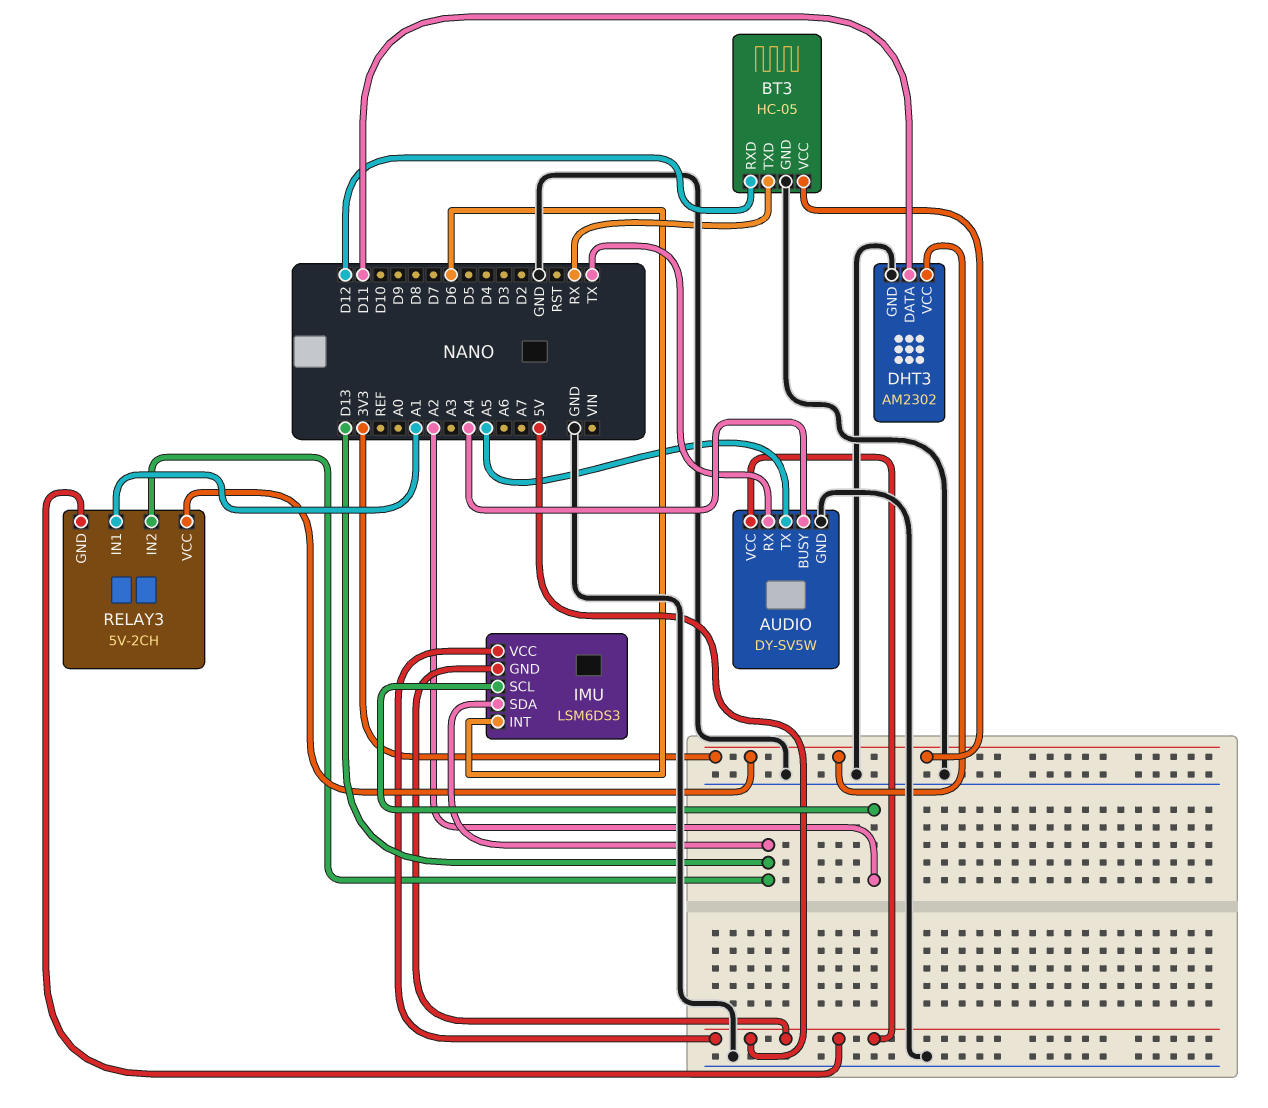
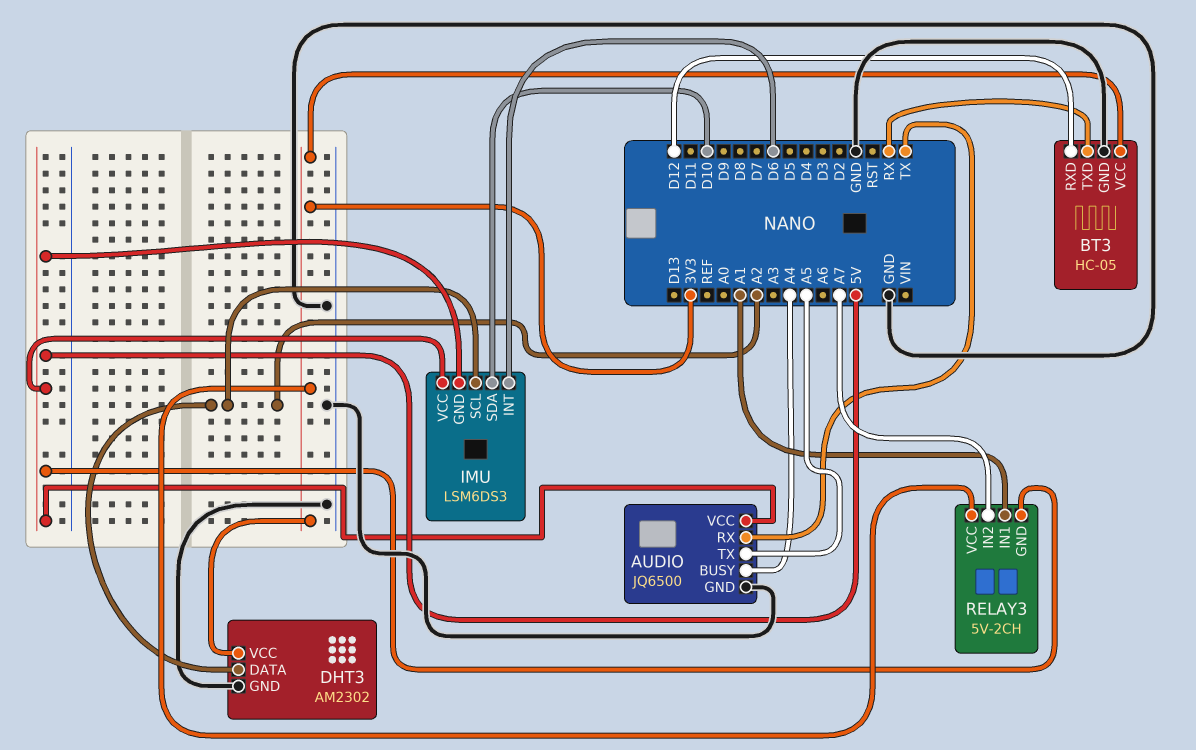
AUDIO: DY-SV5W -> JQ6500
DHT3 pin DATA: D11 -> A2
IMU pin SDA: D13 -> D10
RELAY3 pin IN2: D13 -> A7

